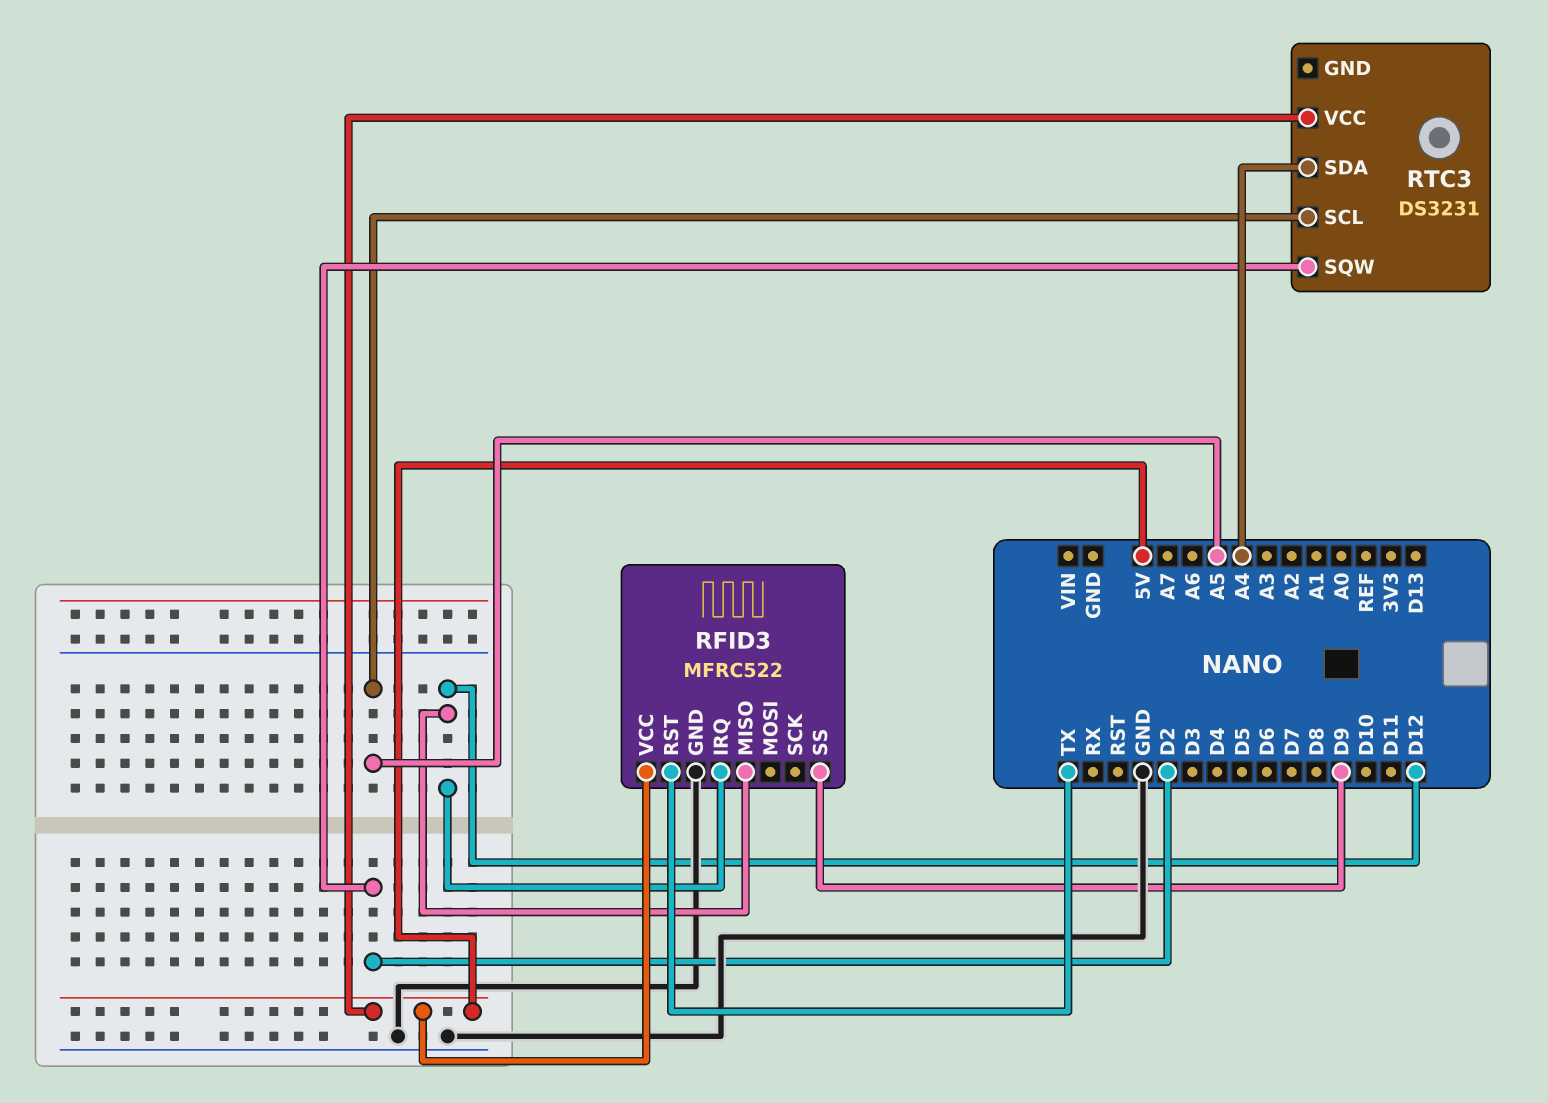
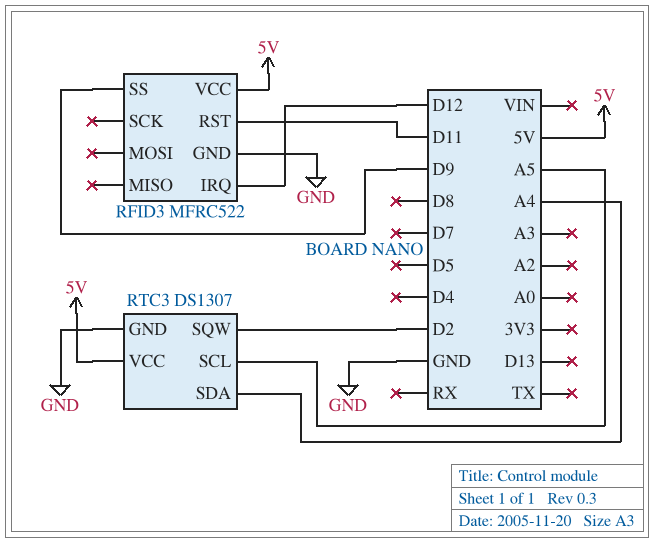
RFID3 pin MISO: D12 -> none
RFID3 pin RST: TX -> D11
RTC3: DS3231 -> DS1307
RTC3 pin GND: none -> GND

